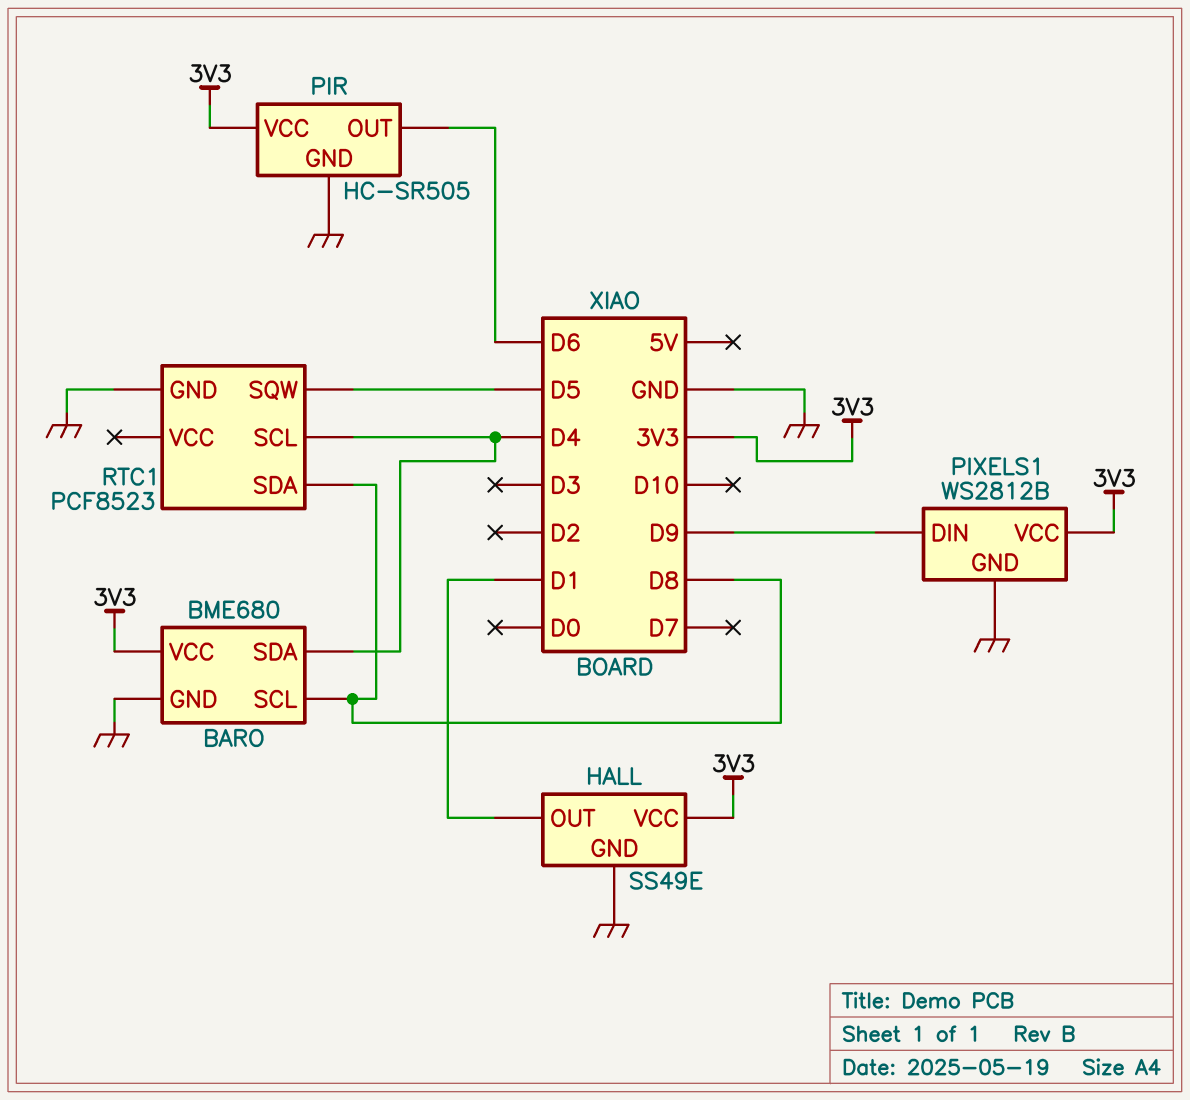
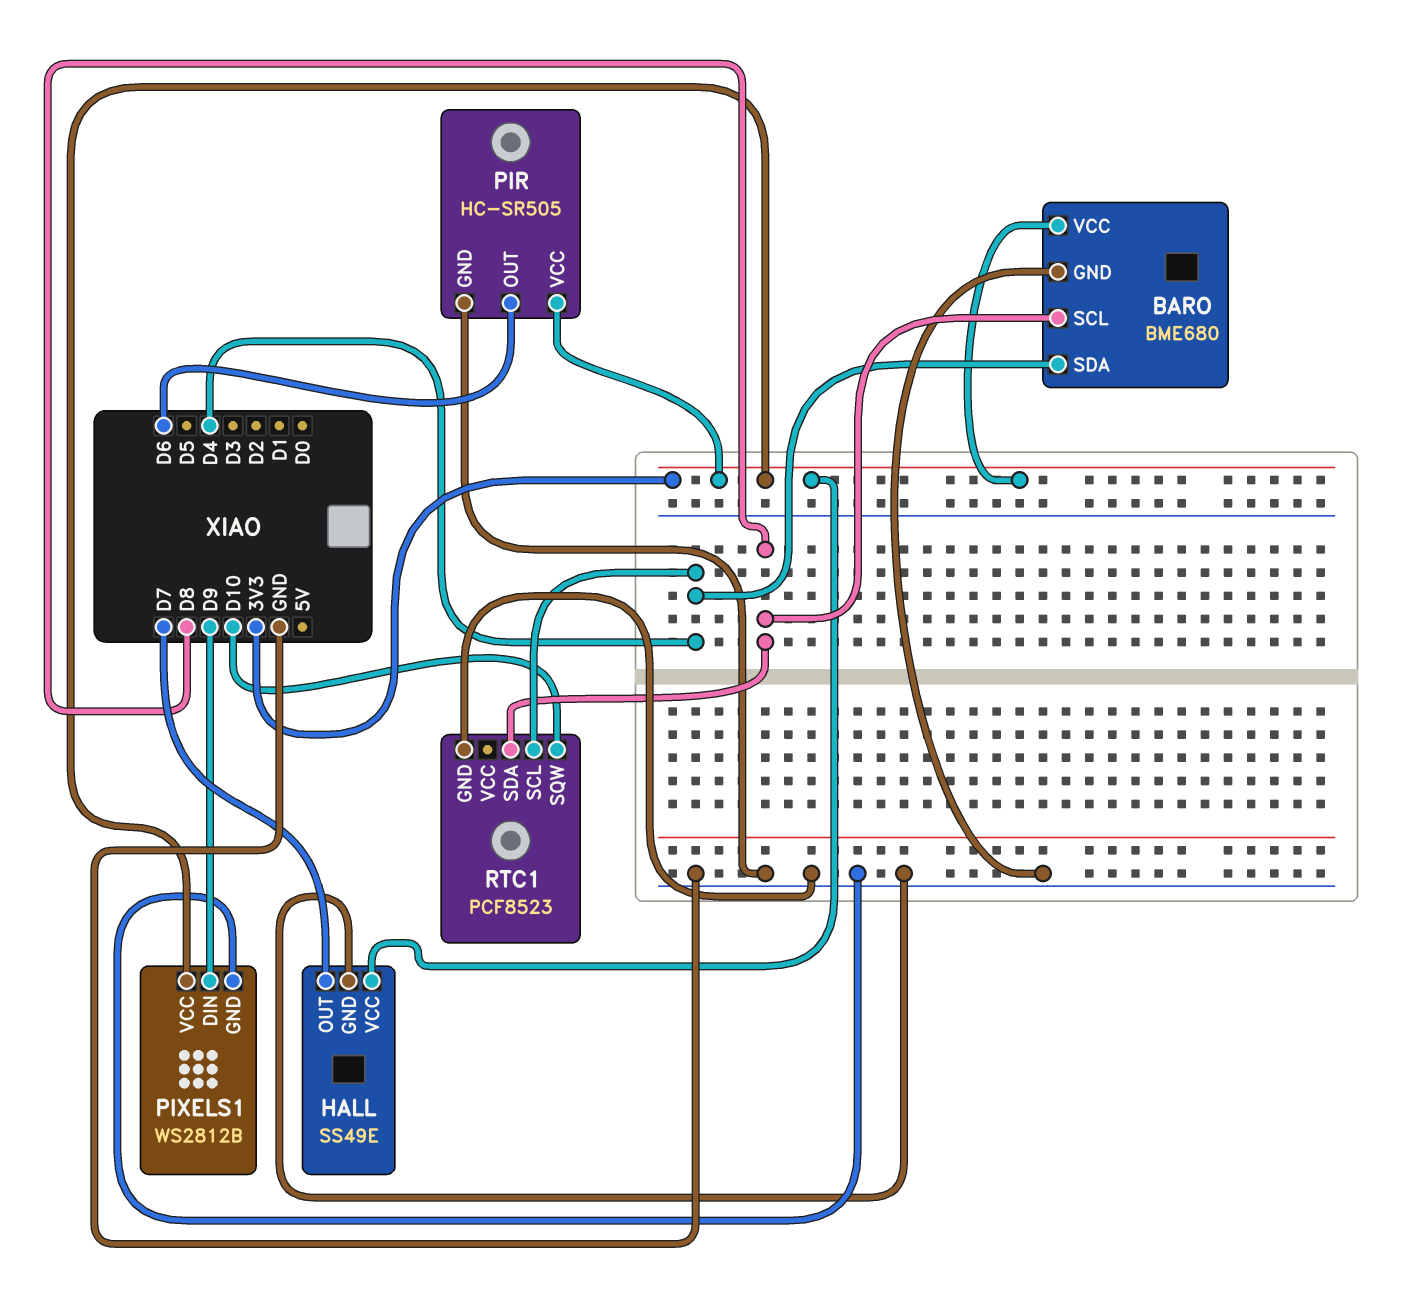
HALL pin OUT: D1 -> D7
RTC1 pin SQW: D5 -> D10

